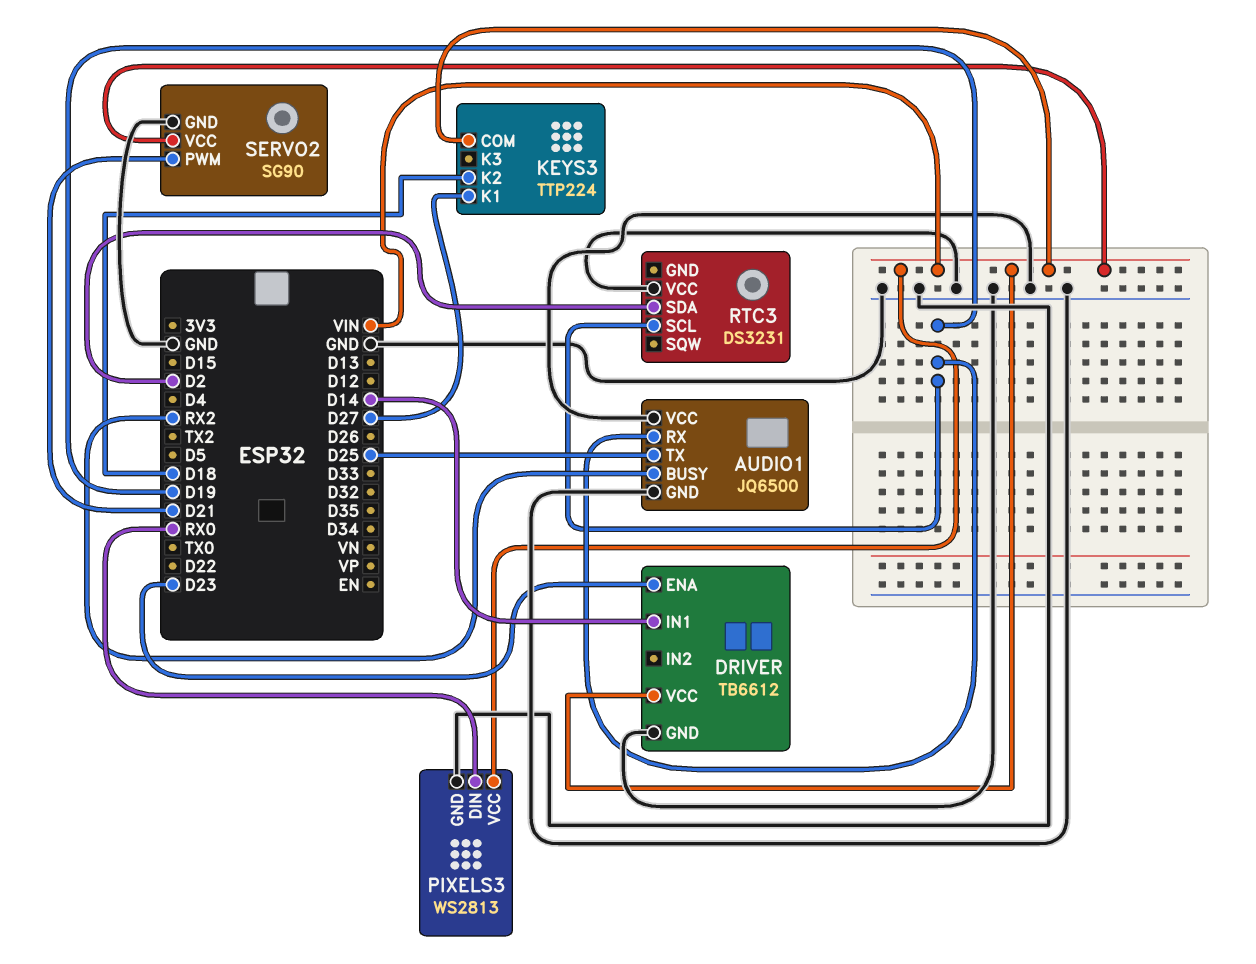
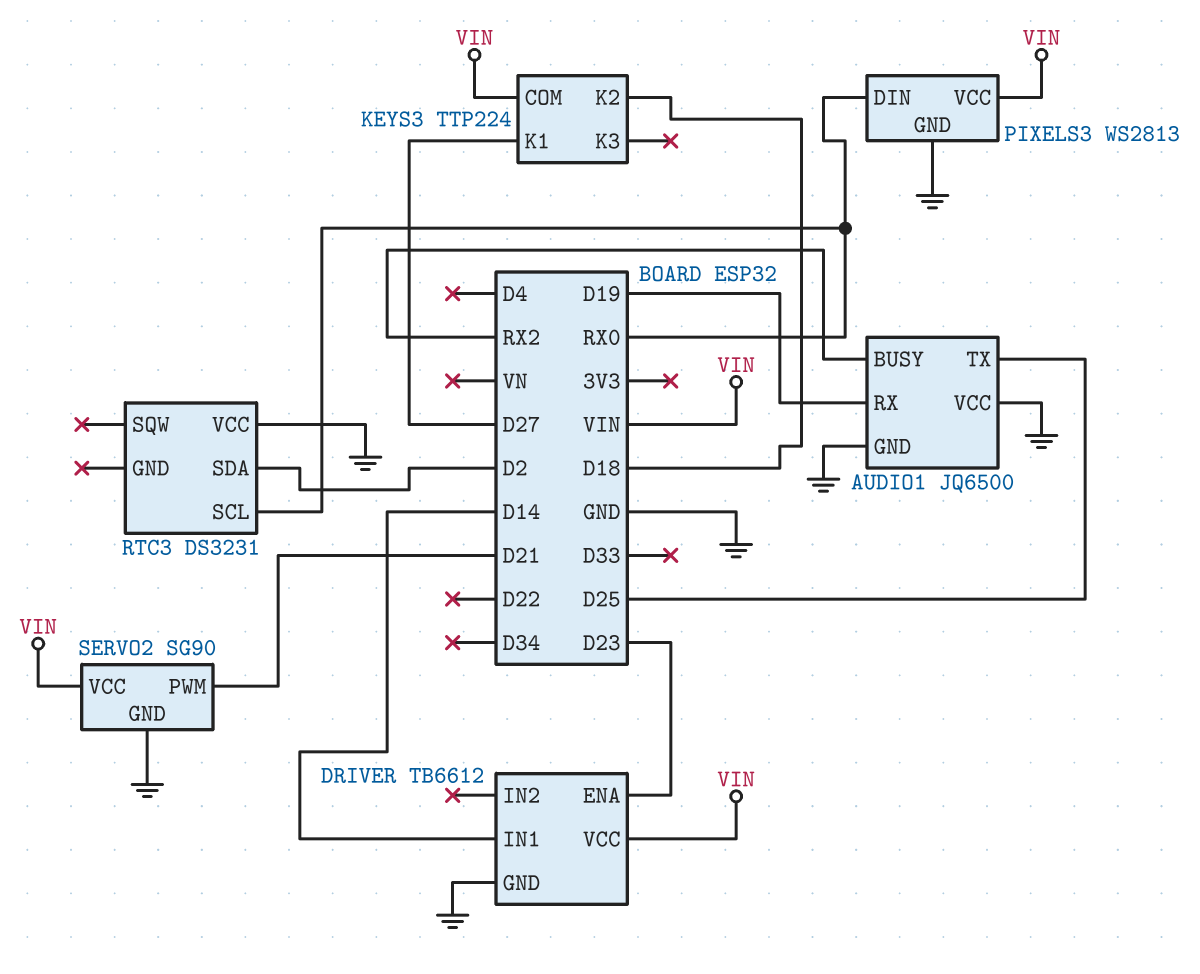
RTC3 pin SCL: D19 -> RX0

